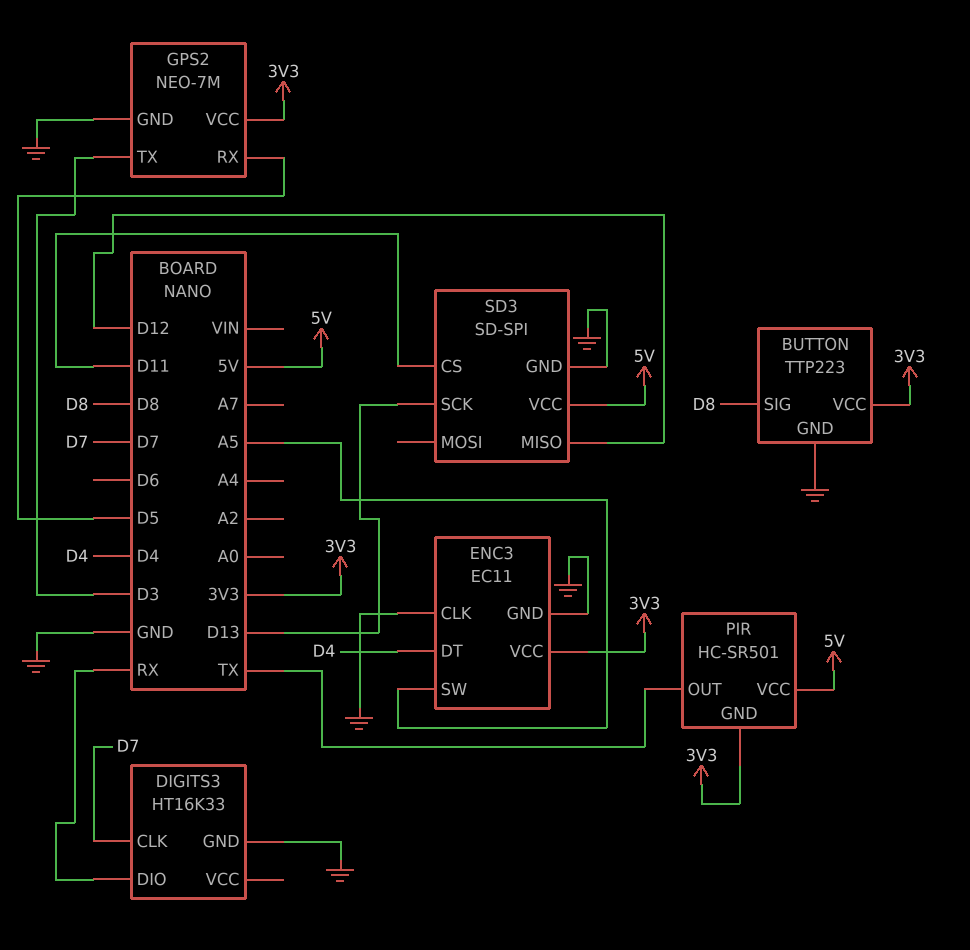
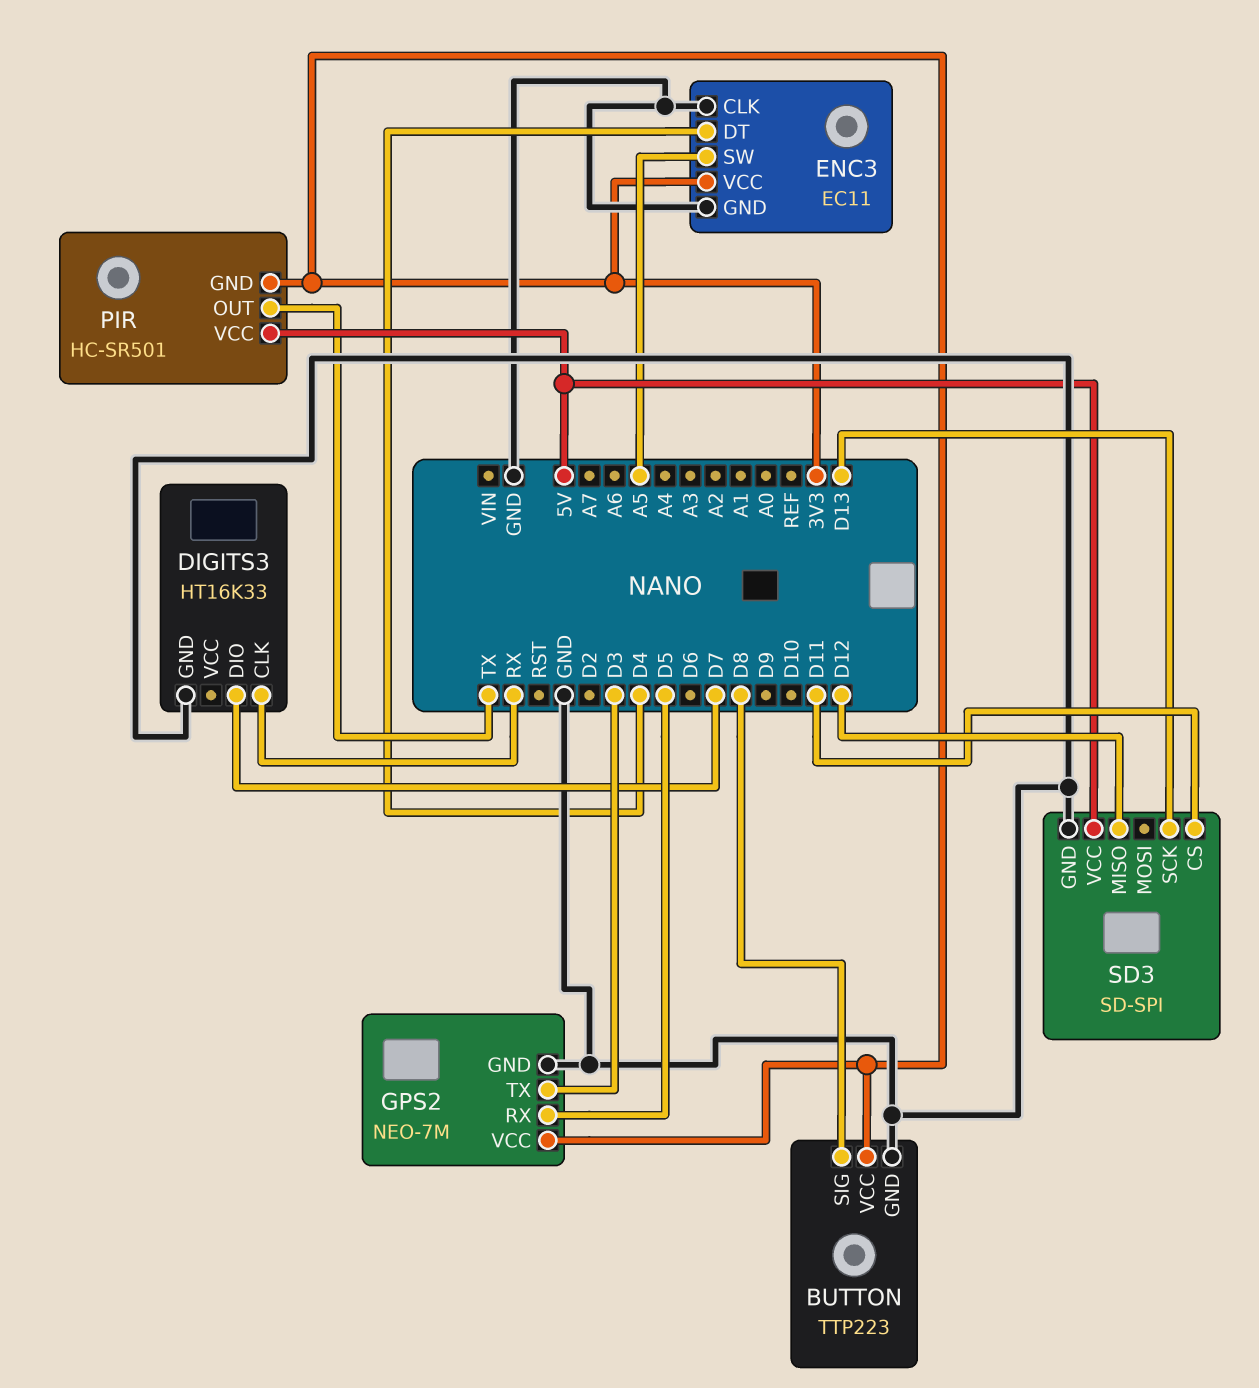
DIGITS3 pin CLK: D7 -> RX
DIGITS3 pin DIO: RX -> D7

